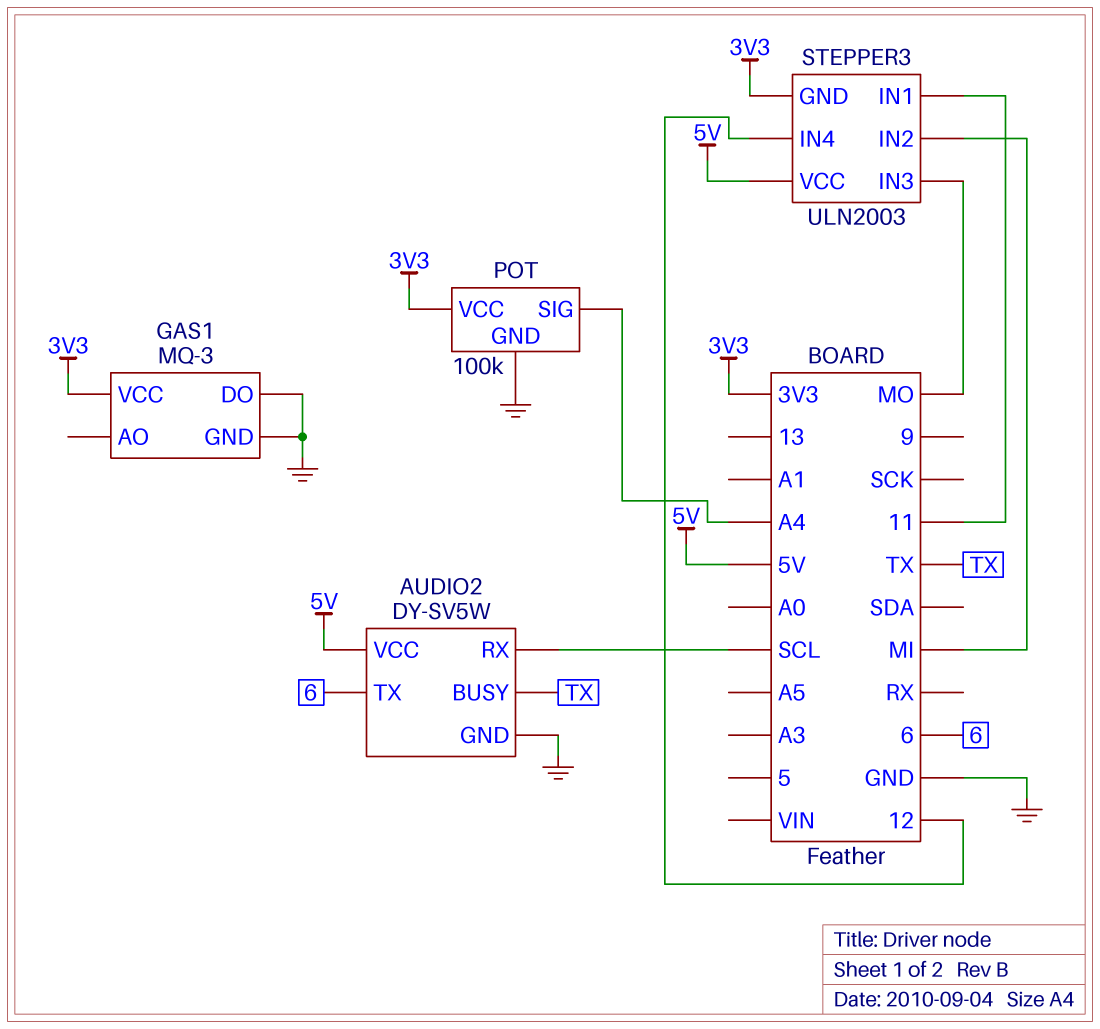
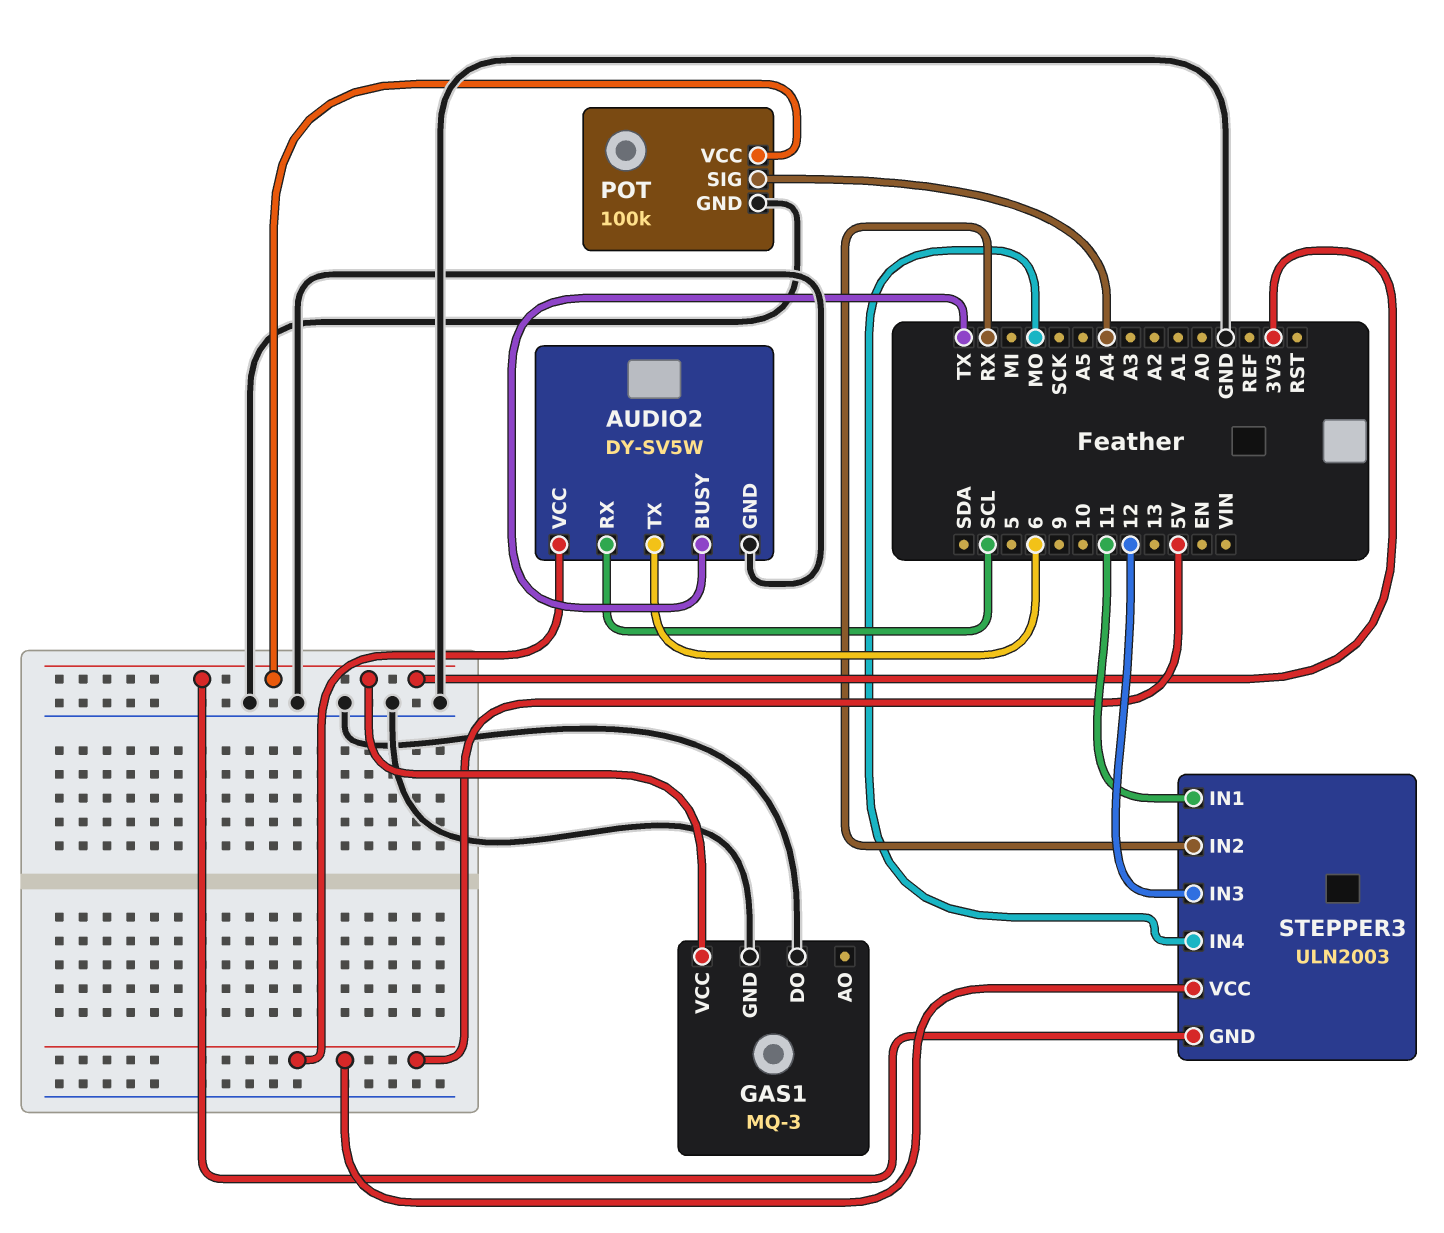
STEPPER3 pin IN2: MI -> RX
STEPPER3 pin IN3: MO -> 12
STEPPER3 pin IN4: 12 -> MO

